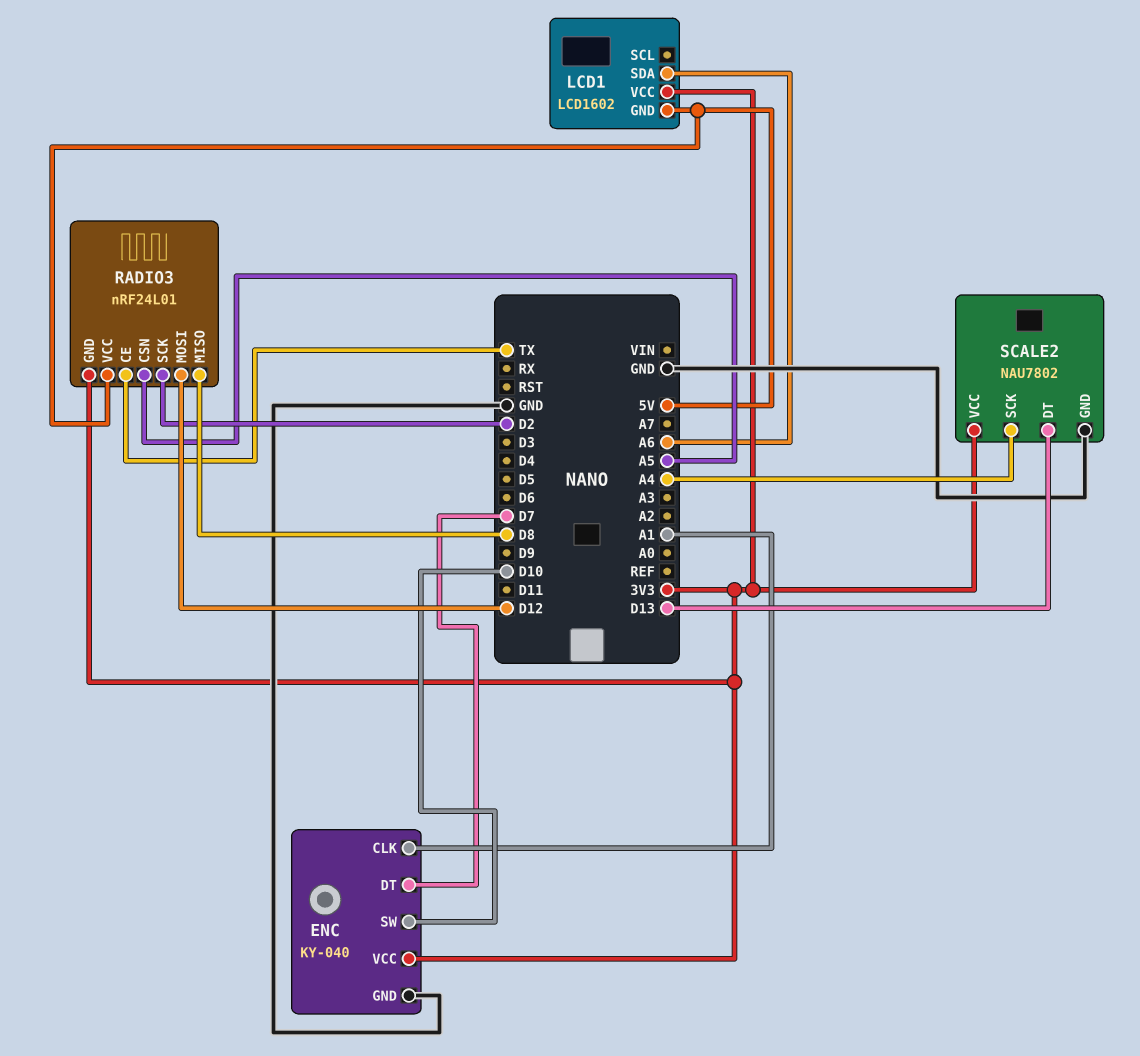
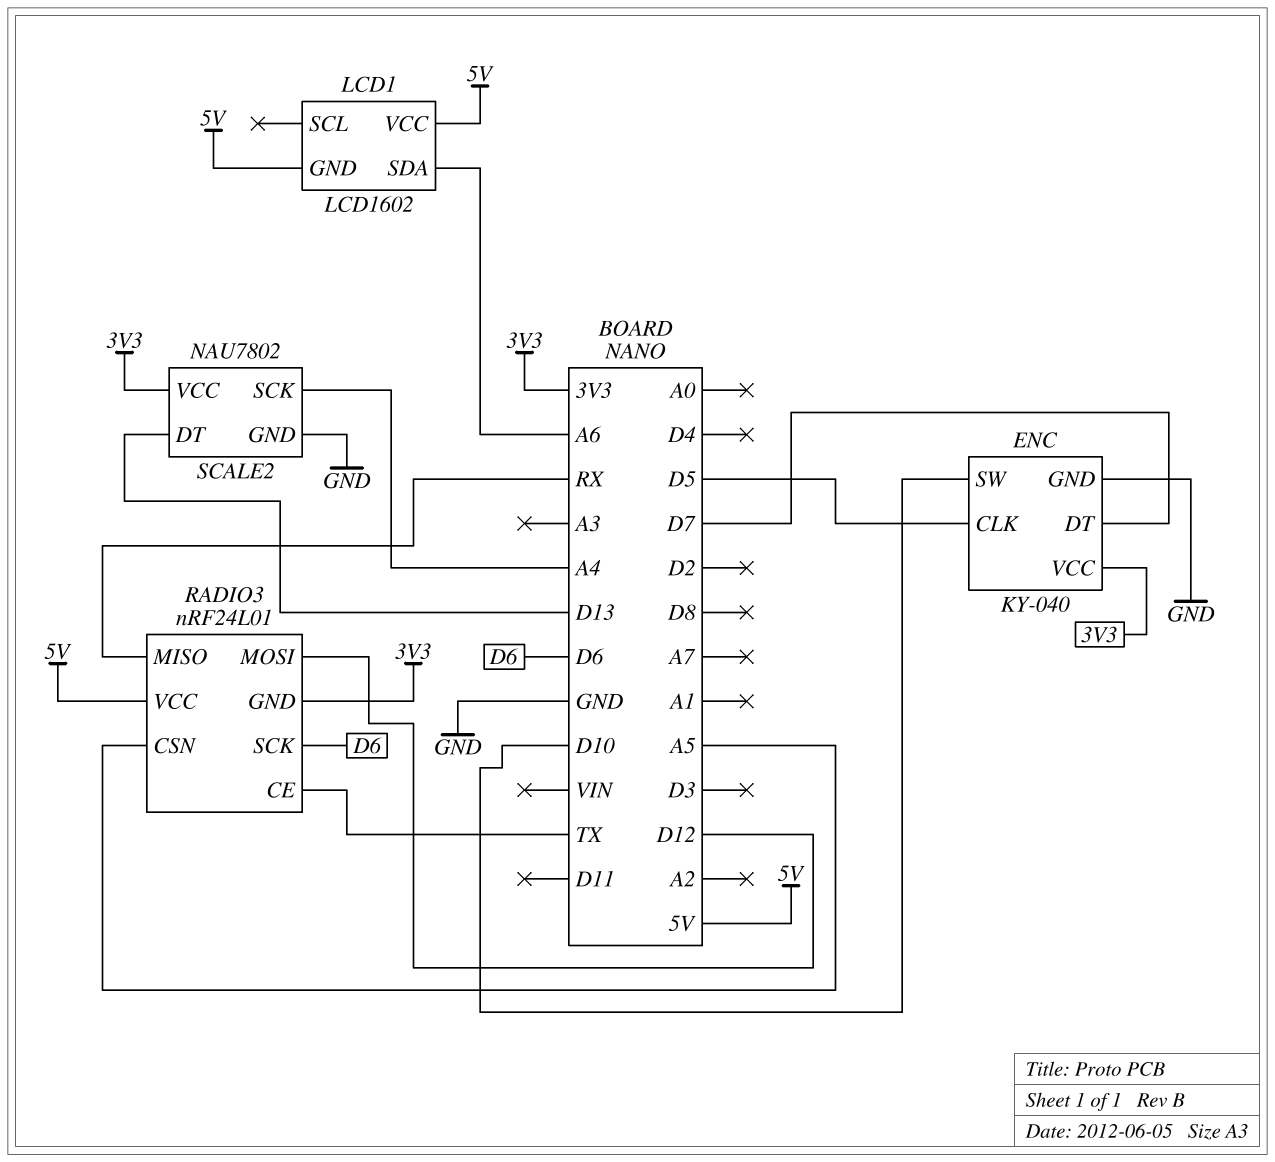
ENC pin CLK: A1 -> D5
LCD1 pin VCC: 3V3 -> 5V
RADIO3 pin MISO: D8 -> RX
RADIO3 pin SCK: D2 -> D6

